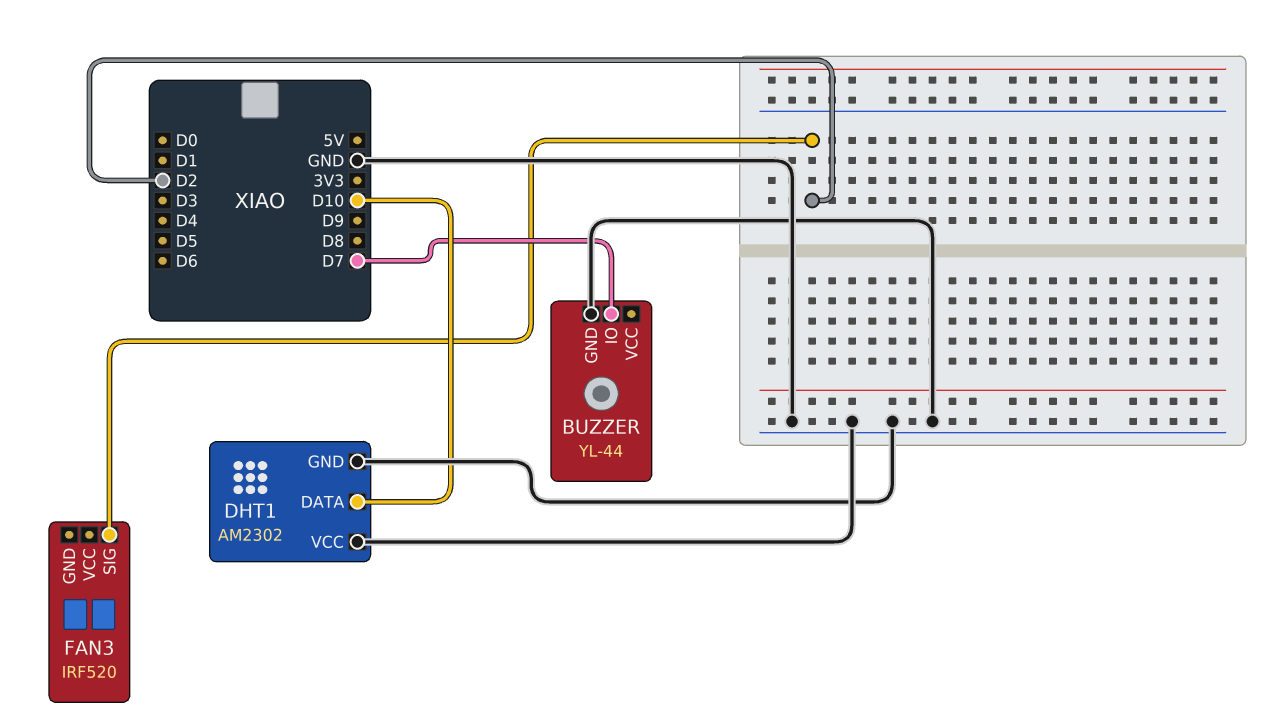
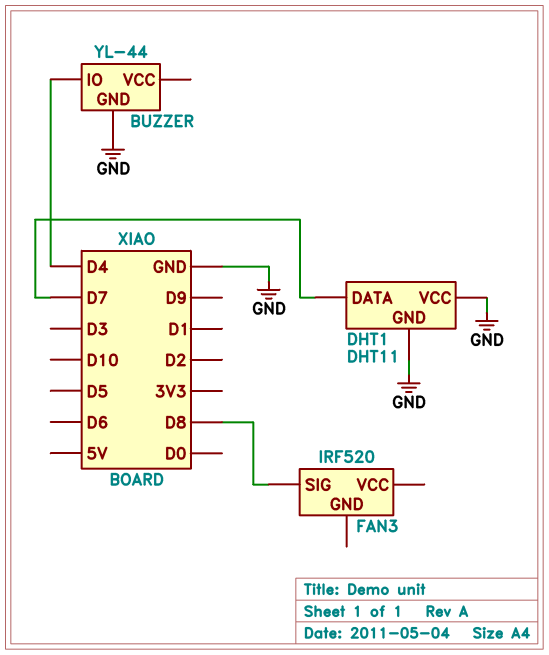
BUZZER pin IO: D7 -> D4
DHT1: AM2302 -> DHT11
DHT1 pin DATA: D10 -> D7
FAN3 pin SIG: D2 -> D8

